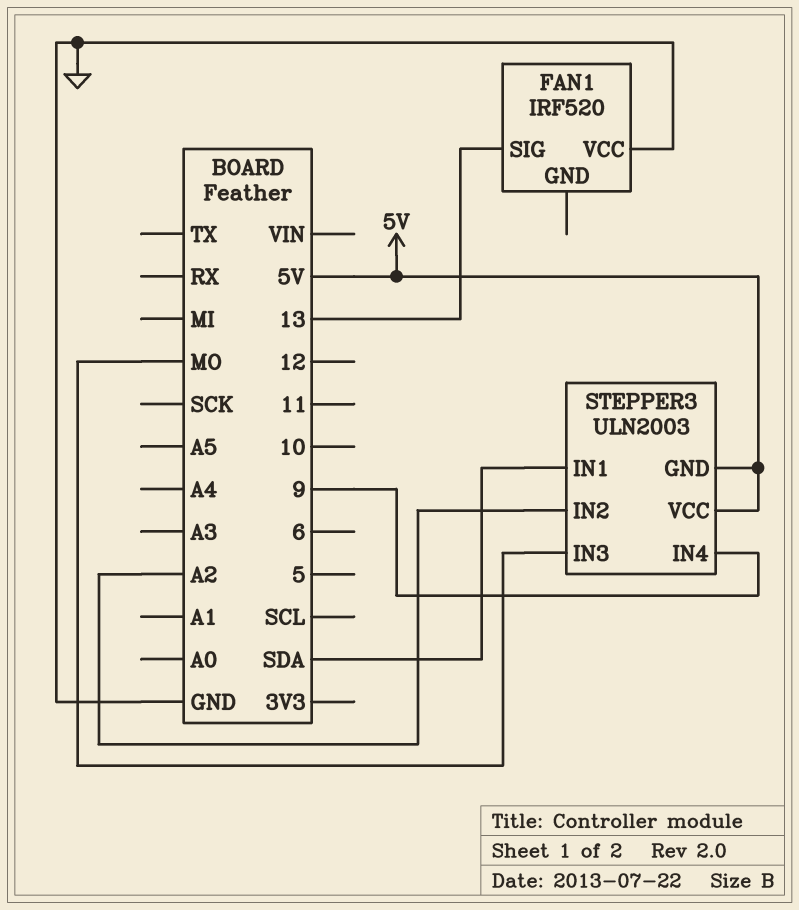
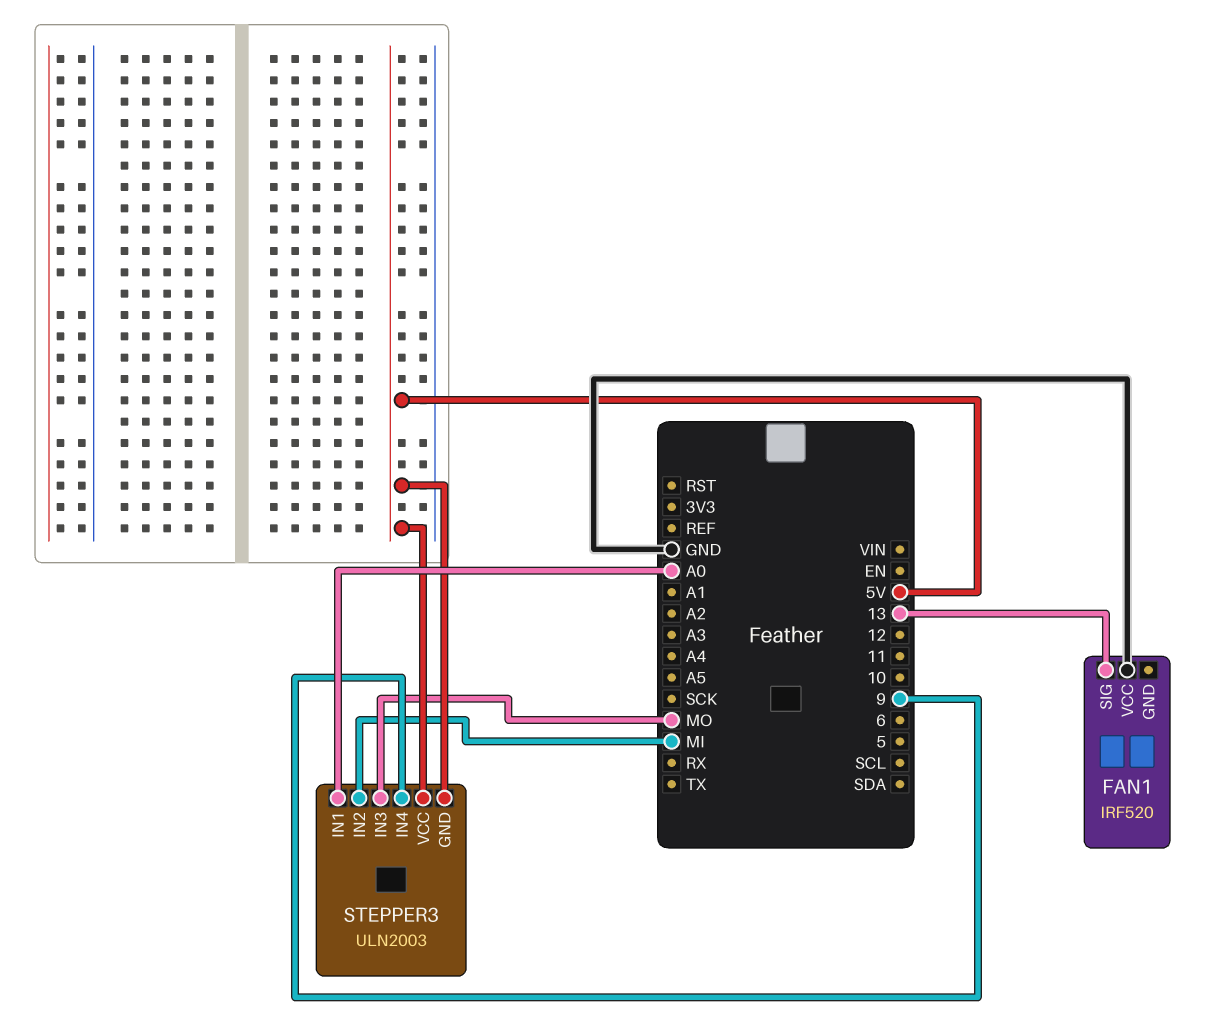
STEPPER3 pin IN1: SDA -> A0
STEPPER3 pin IN2: A2 -> MI

